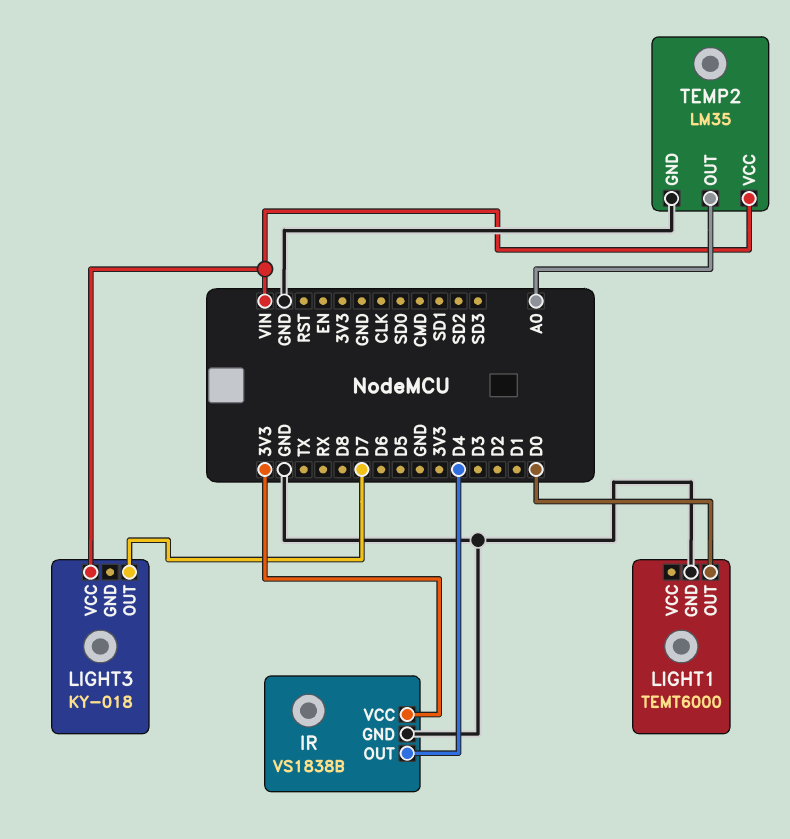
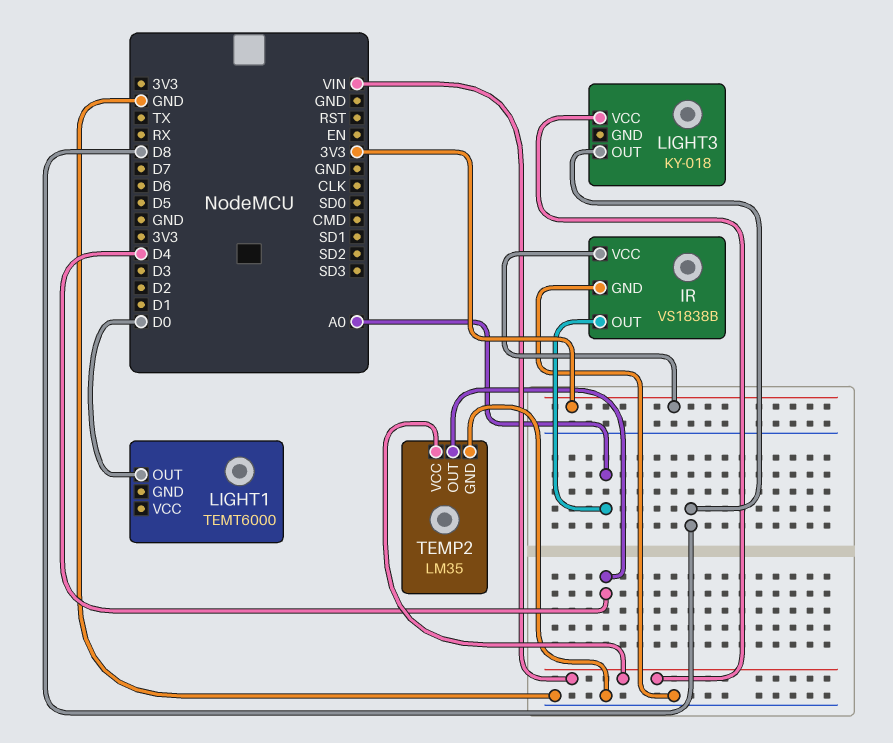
IR pin OUT: D4 -> A0
LIGHT1 pin GND: GND -> none
LIGHT3 pin OUT: D7 -> D8
TEMP2 pin OUT: A0 -> D4

